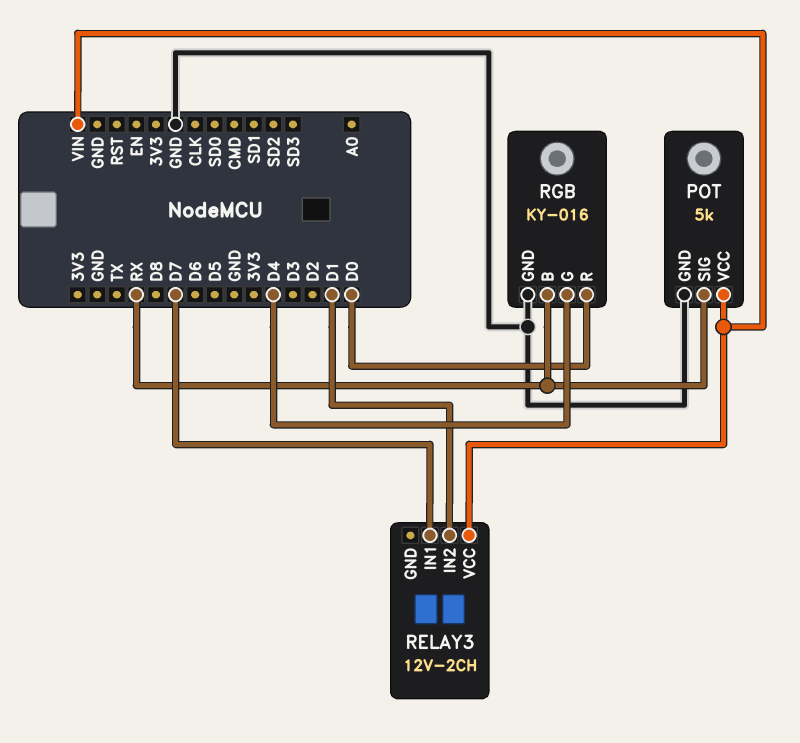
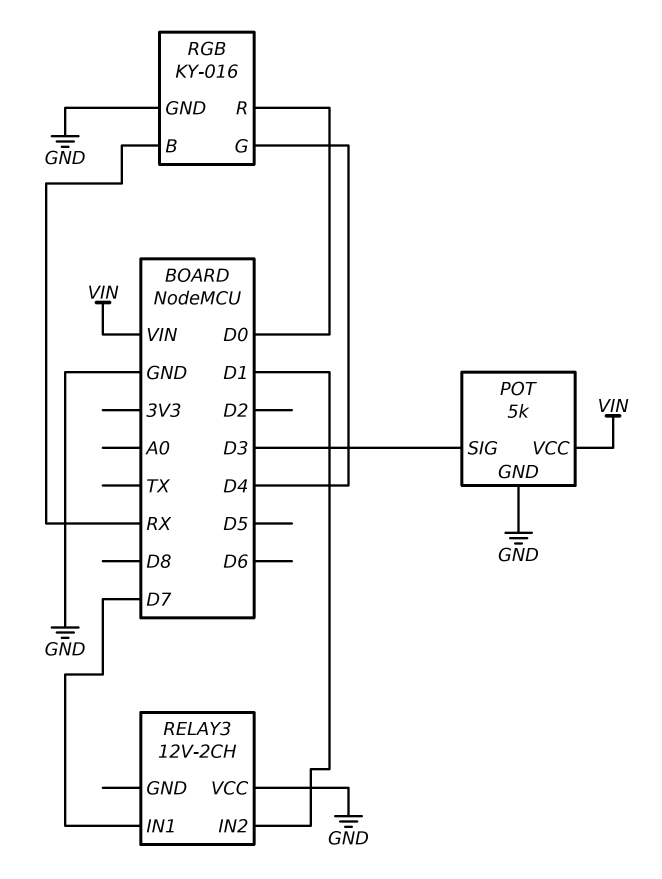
POT pin SIG: RX -> D3
RELAY3 pin VCC: VIN -> GND

